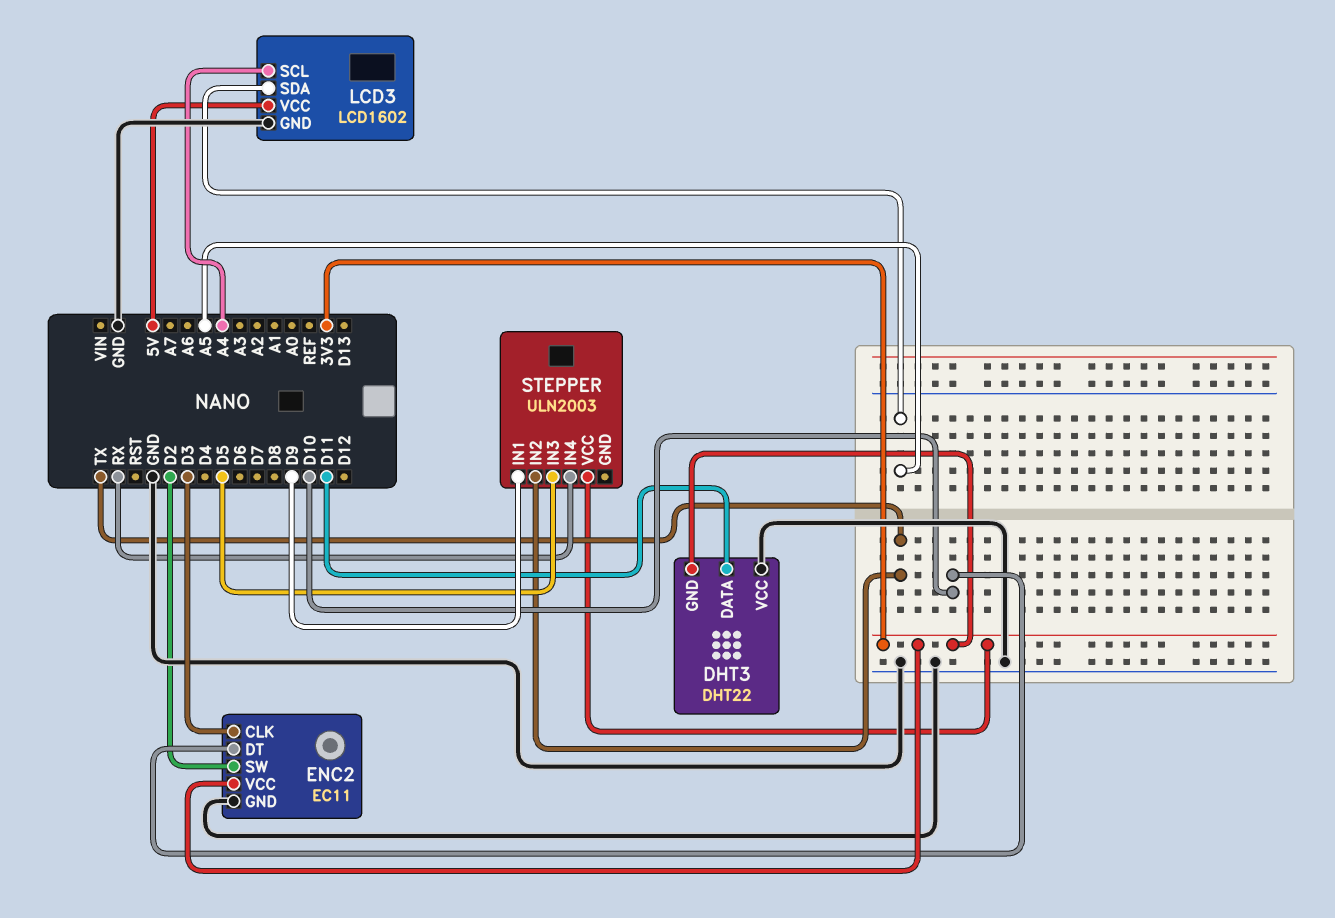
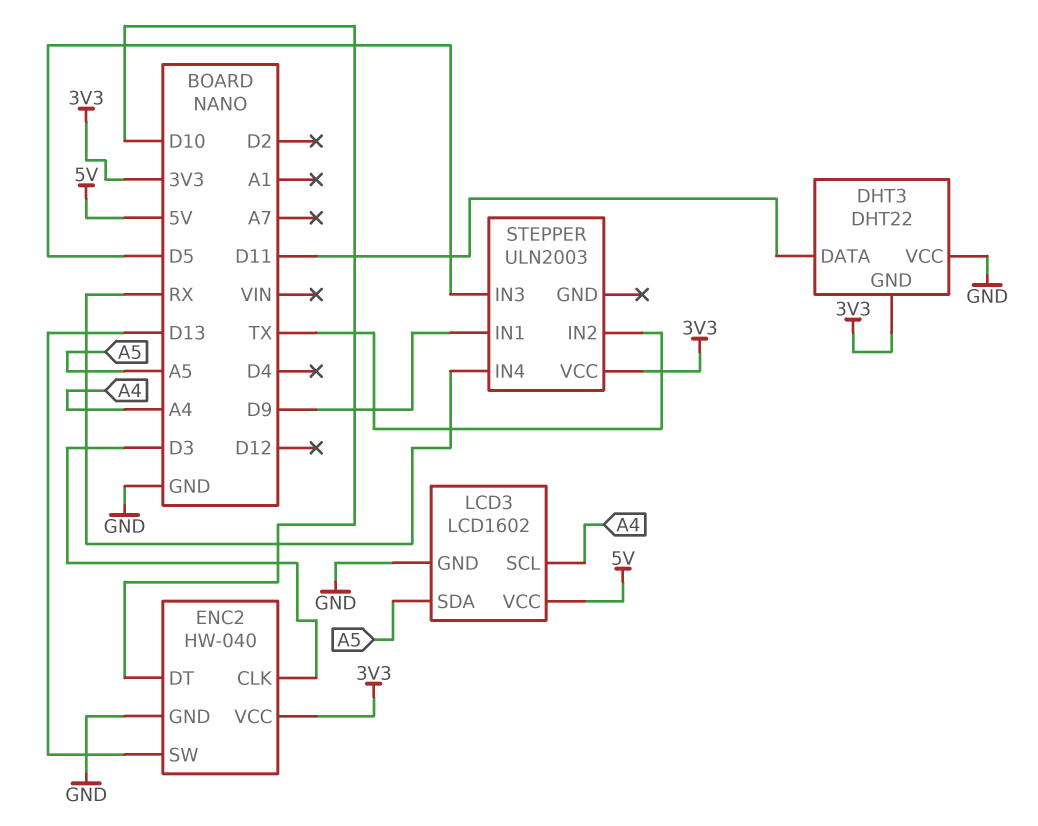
ENC2: EC11 -> HW-040
ENC2 pin SW: D2 -> D13

